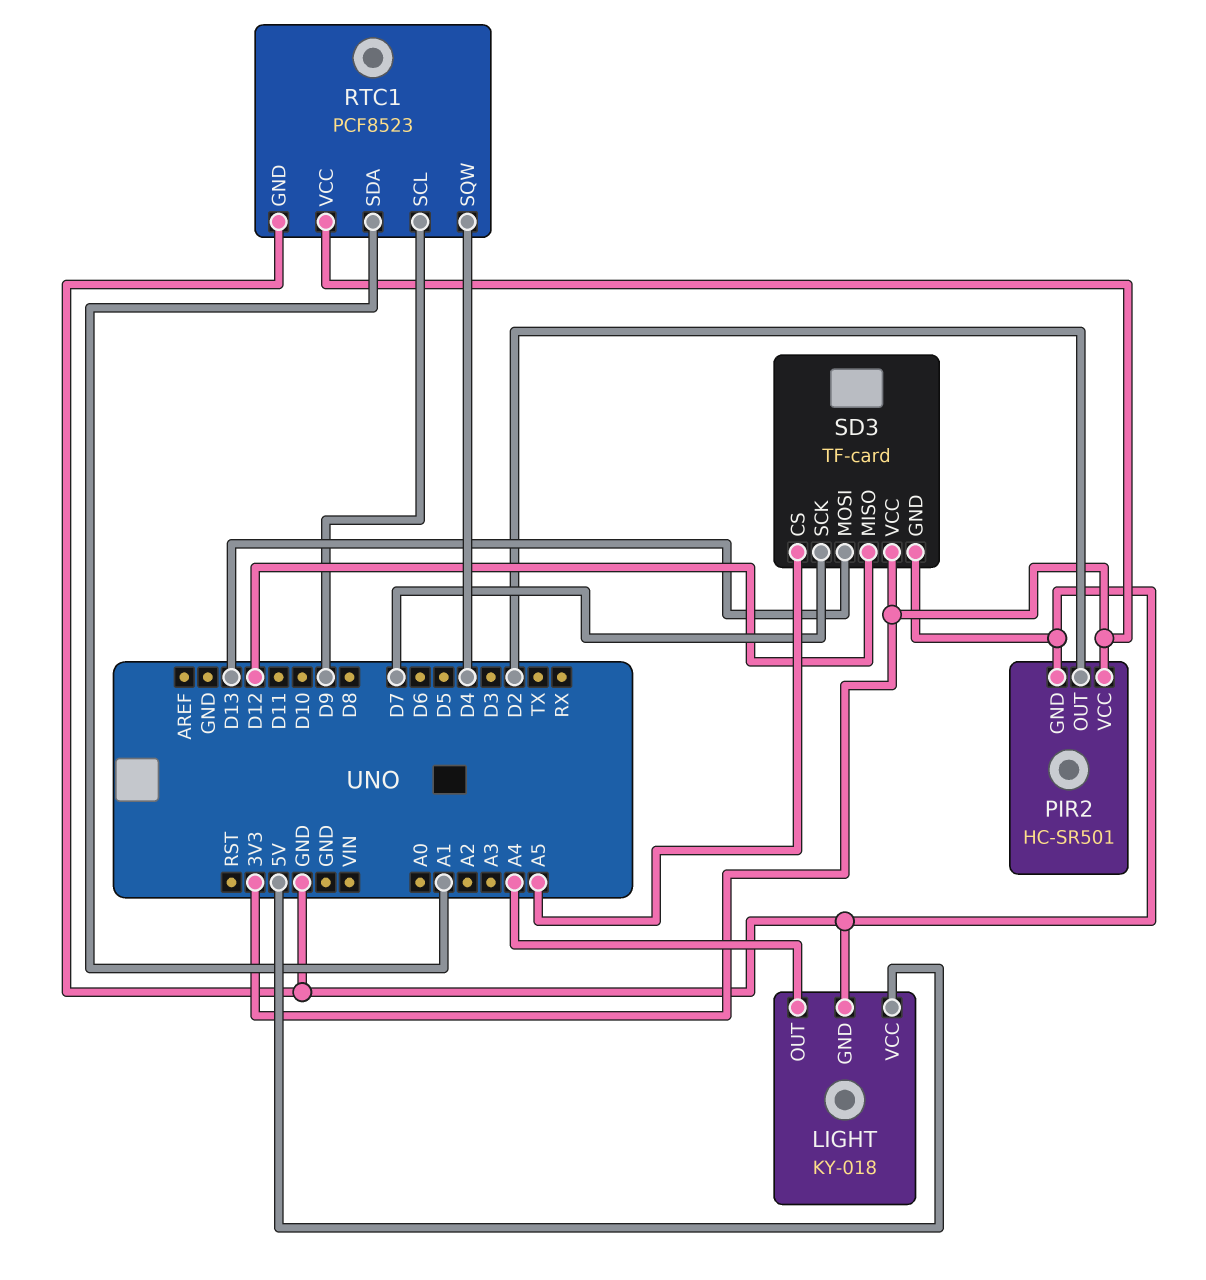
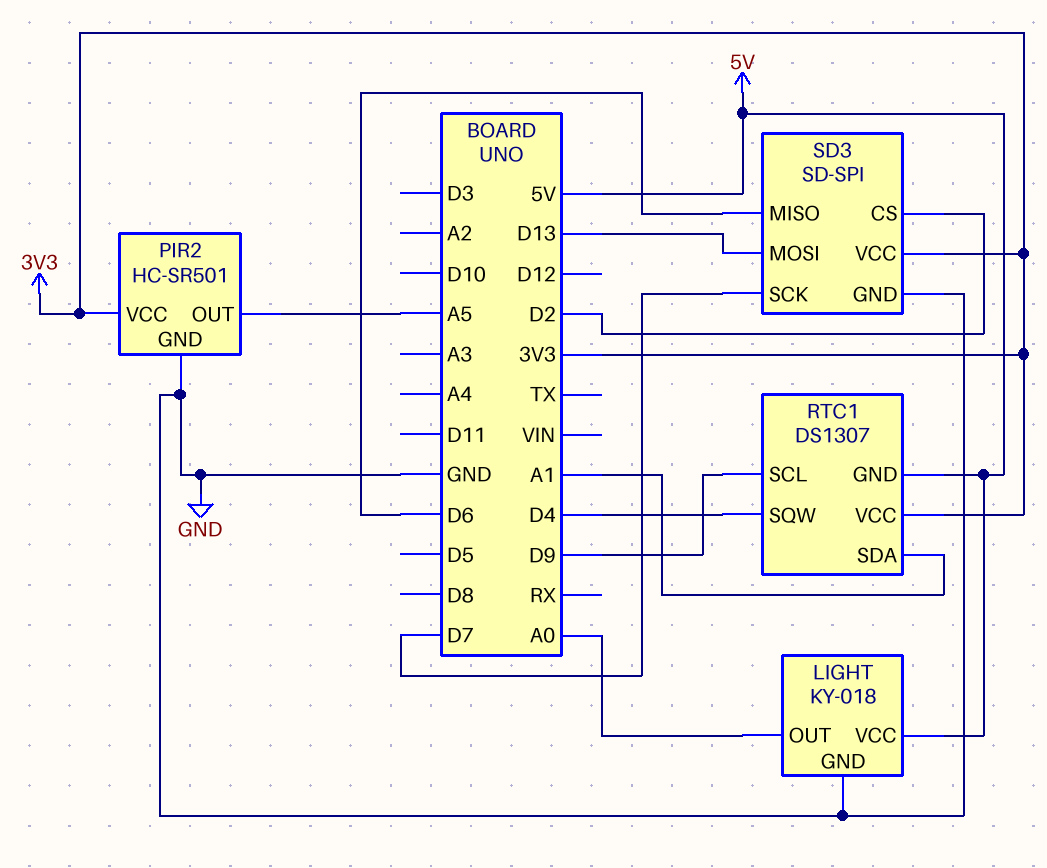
LIGHT pin OUT: A4 -> A0
PIR2 pin OUT: D2 -> A5
RTC1: PCF8523 -> DS1307
RTC1 pin GND: GND -> 5V
SD3: TF-card -> SD-SPI
SD3 pin CS: A5 -> D2
SD3 pin MISO: D12 -> D6

